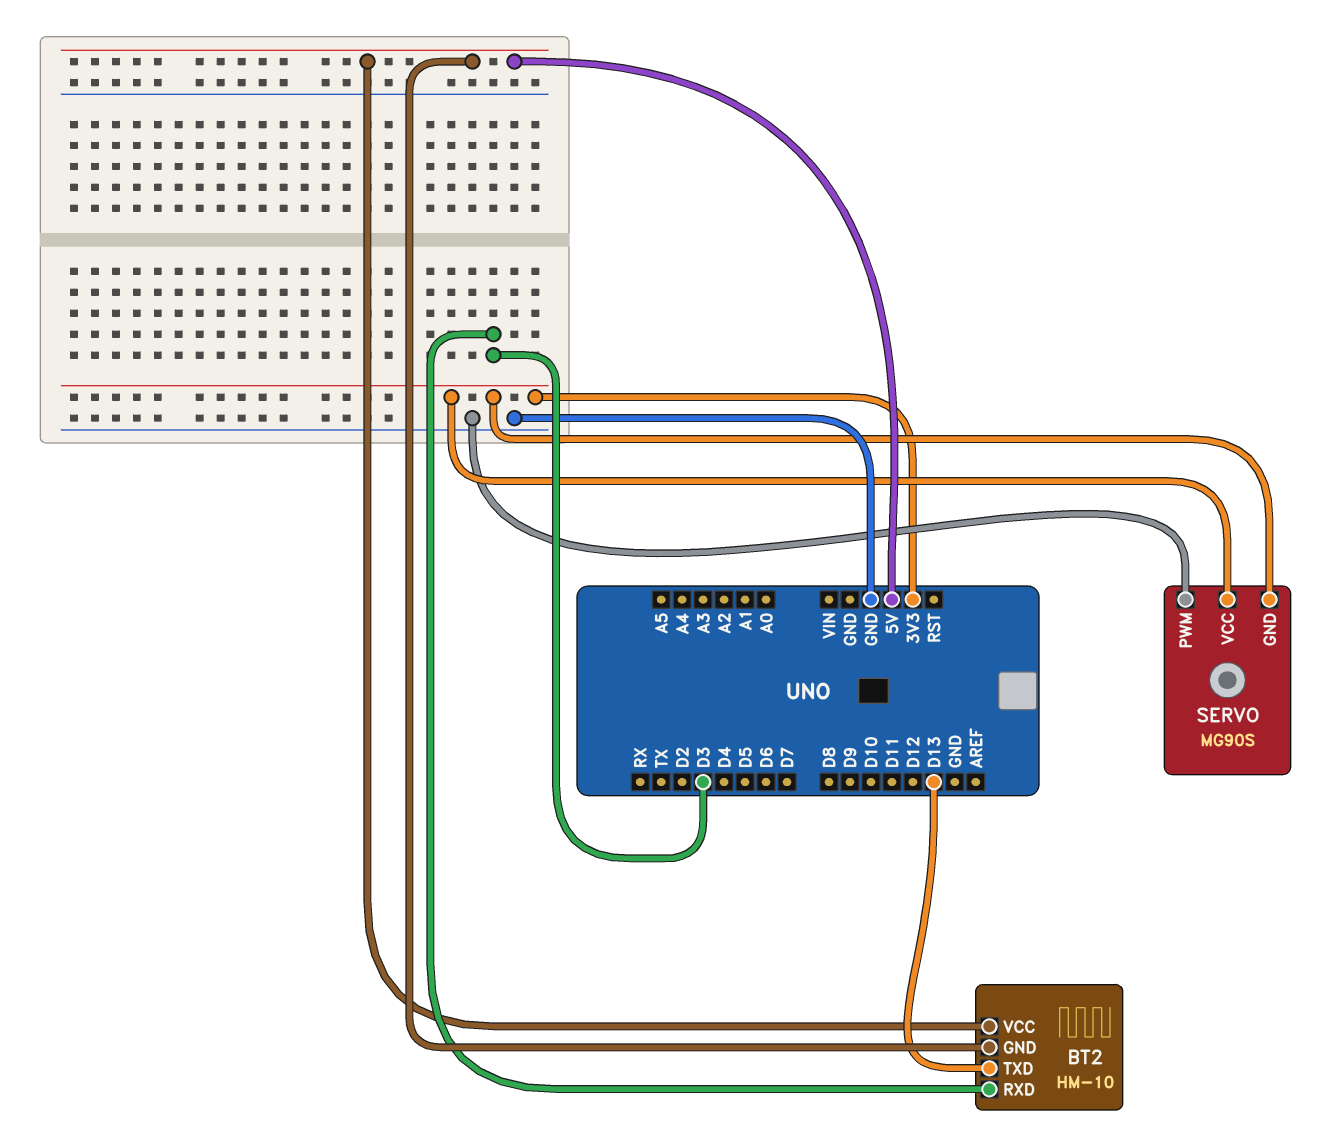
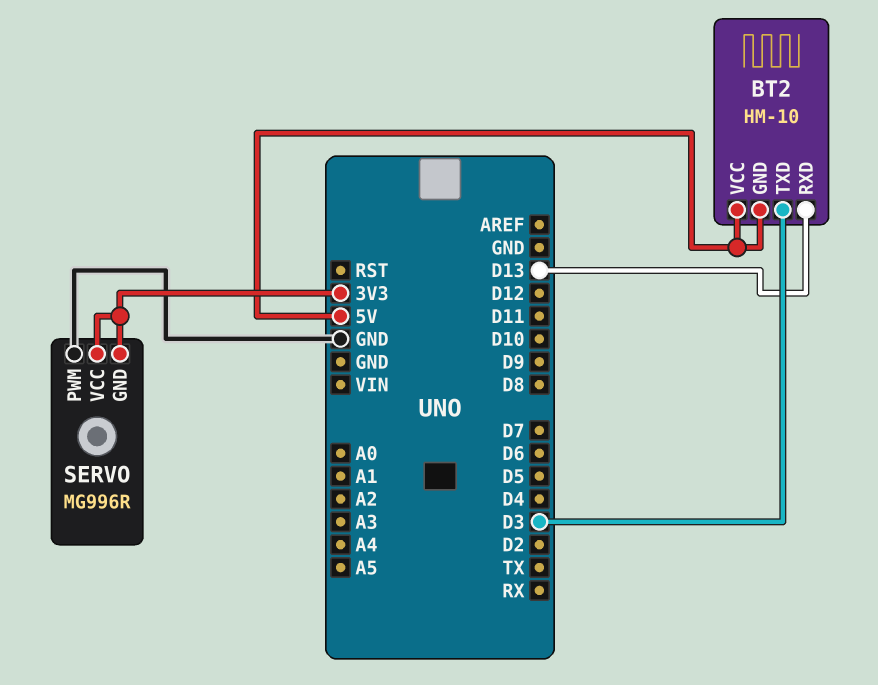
BT2 pin RXD: D3 -> D13
BT2 pin TXD: D13 -> D3
SERVO: MG90S -> MG996R

